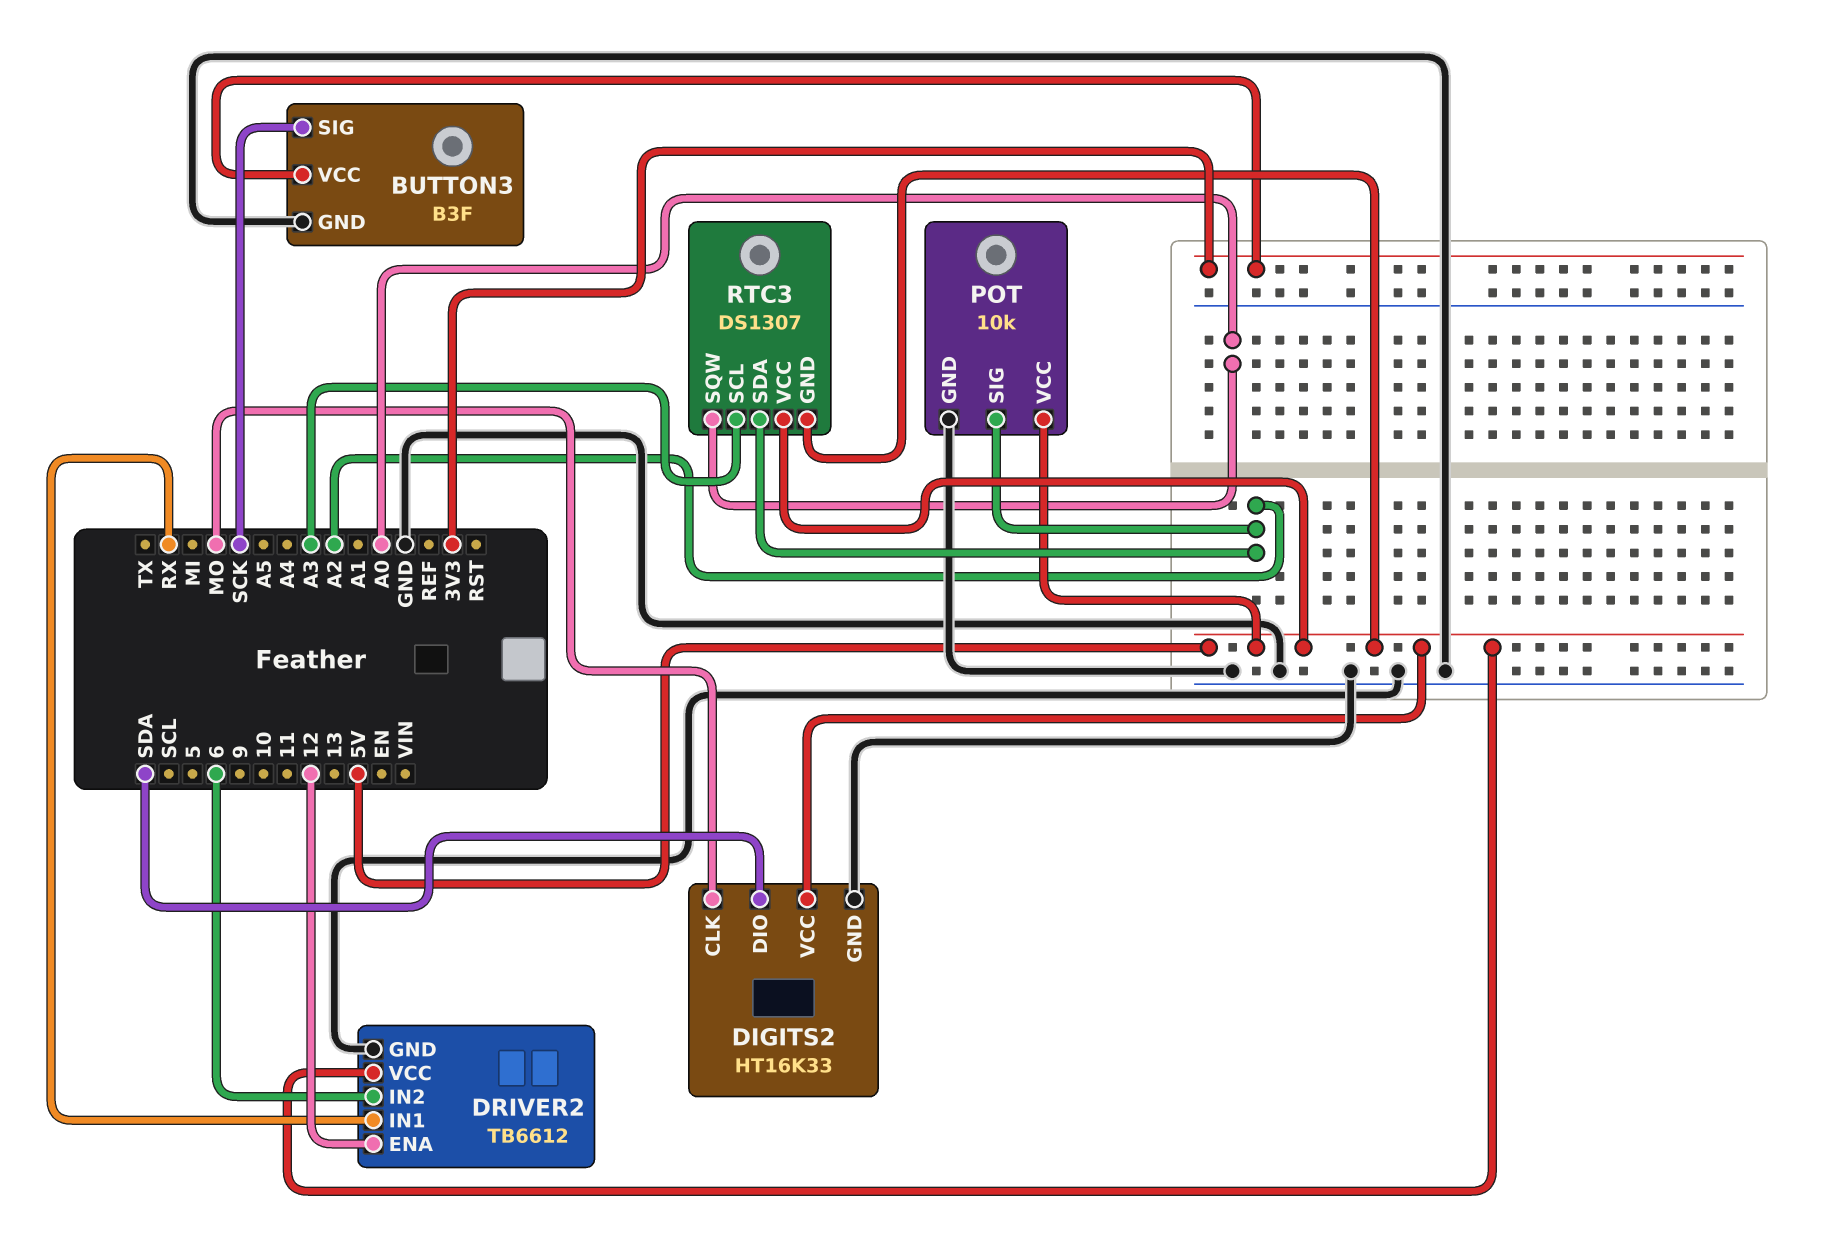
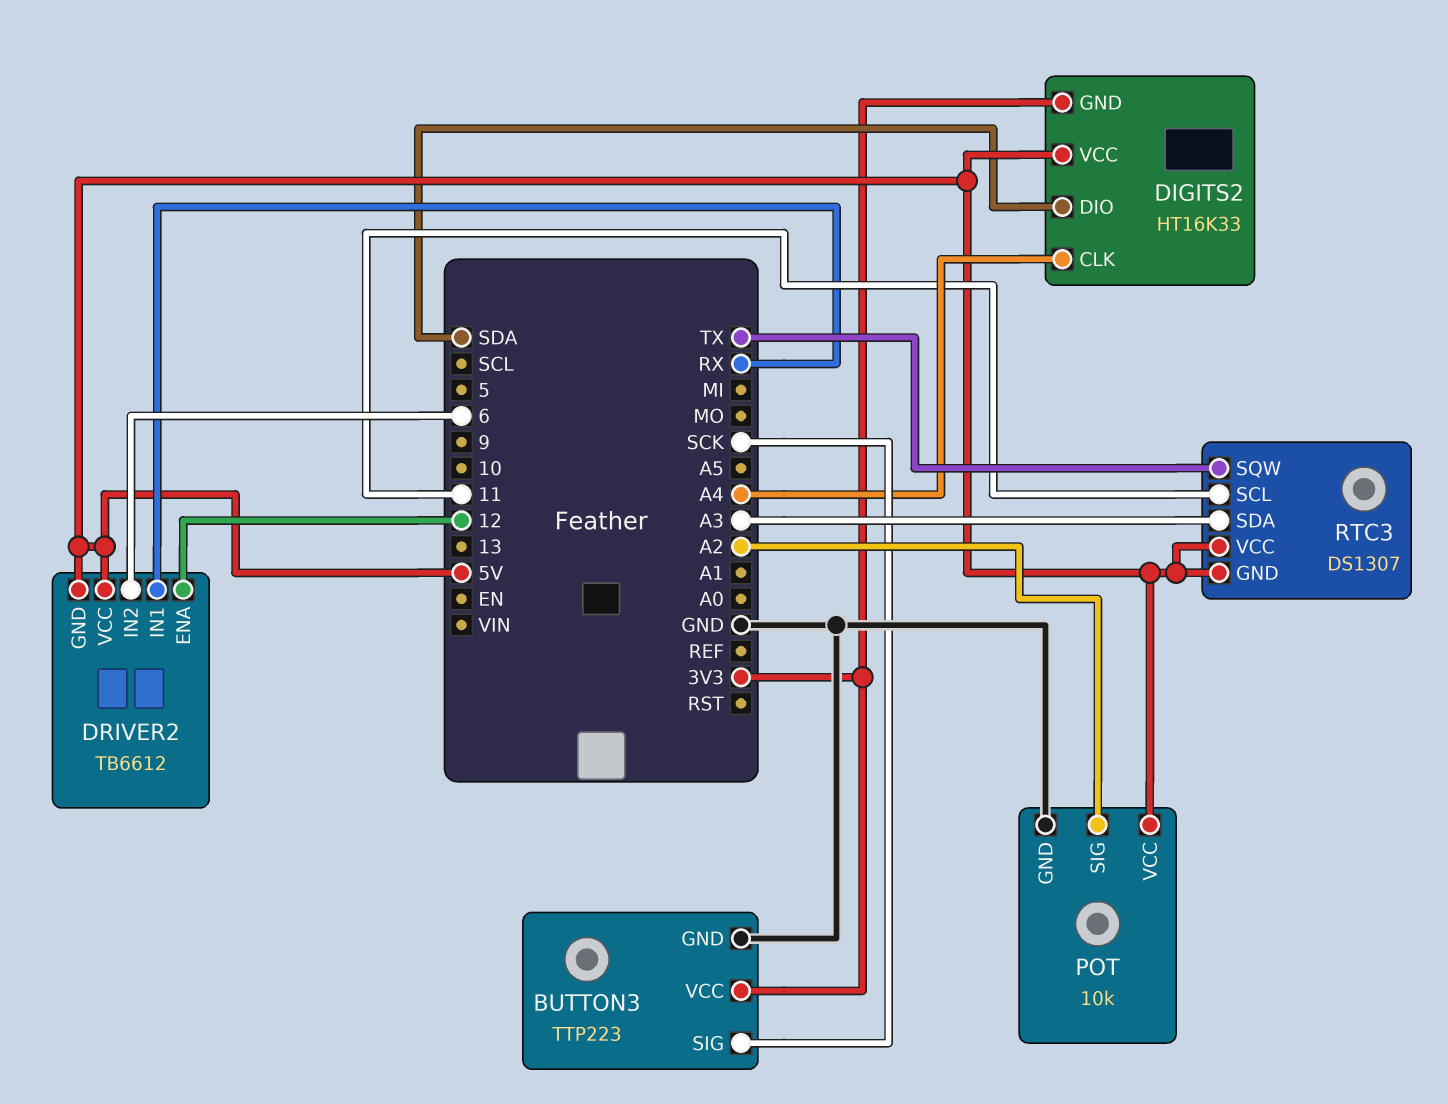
BUTTON3: B3F -> TTP223
DIGITS2 pin CLK: MO -> A4
DIGITS2 pin GND: GND -> 3V3
DRIVER2 pin GND: GND -> 5V
RTC3 pin SCL: A3 -> 11
RTC3 pin SDA: A2 -> A3
RTC3 pin SQW: A0 -> TX

